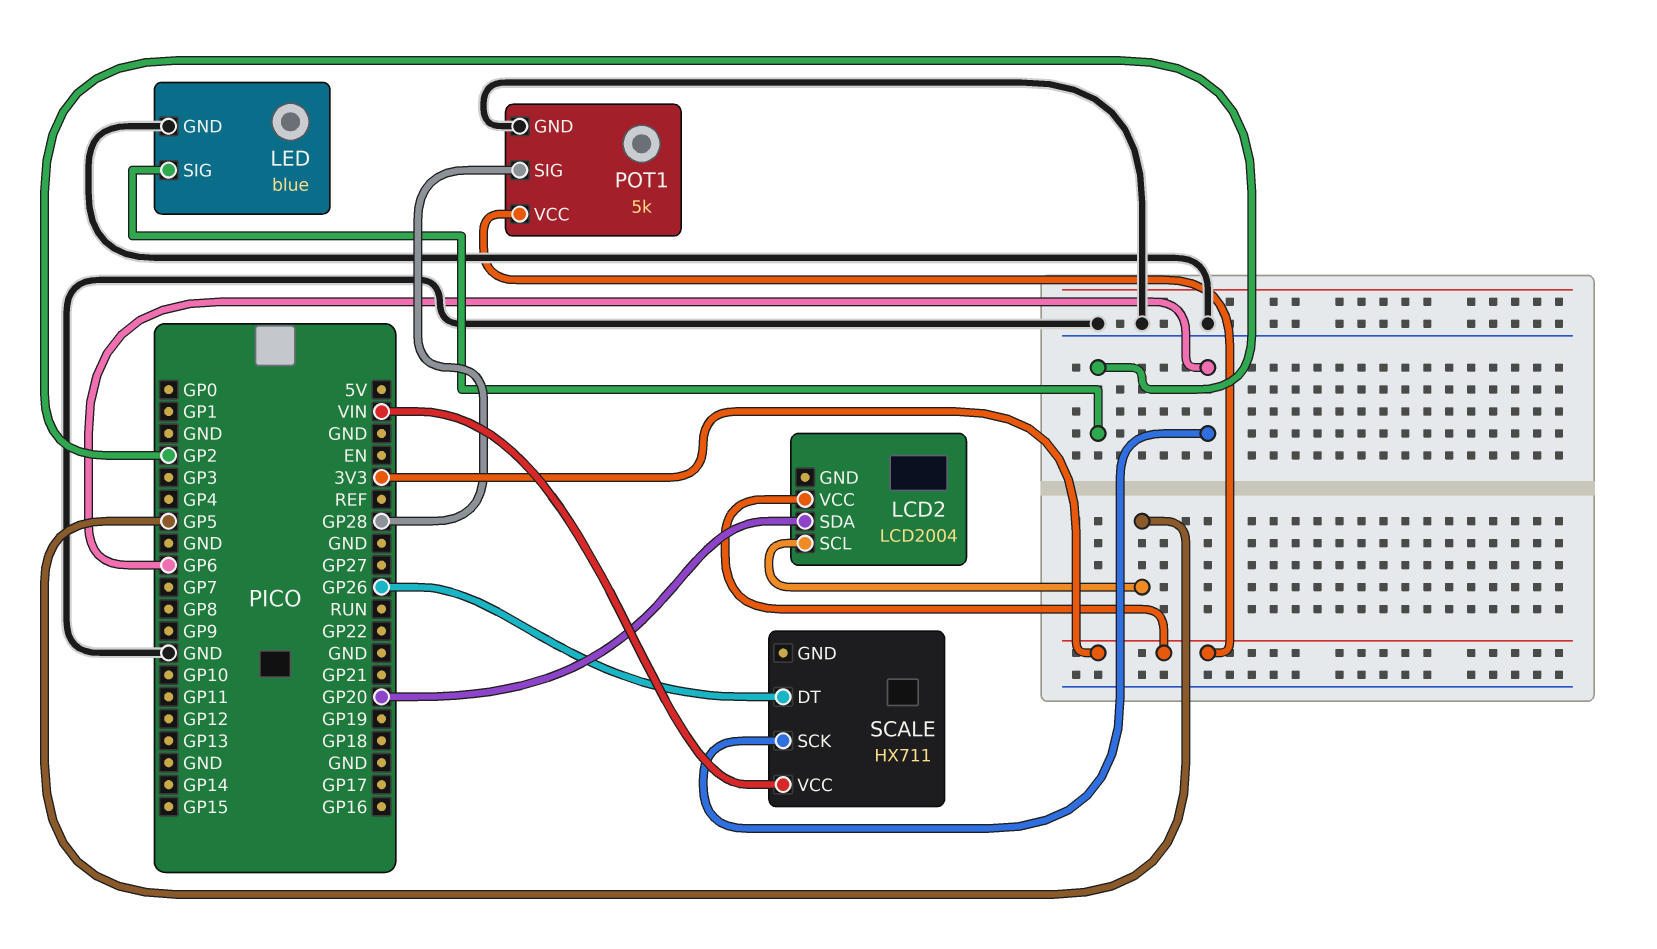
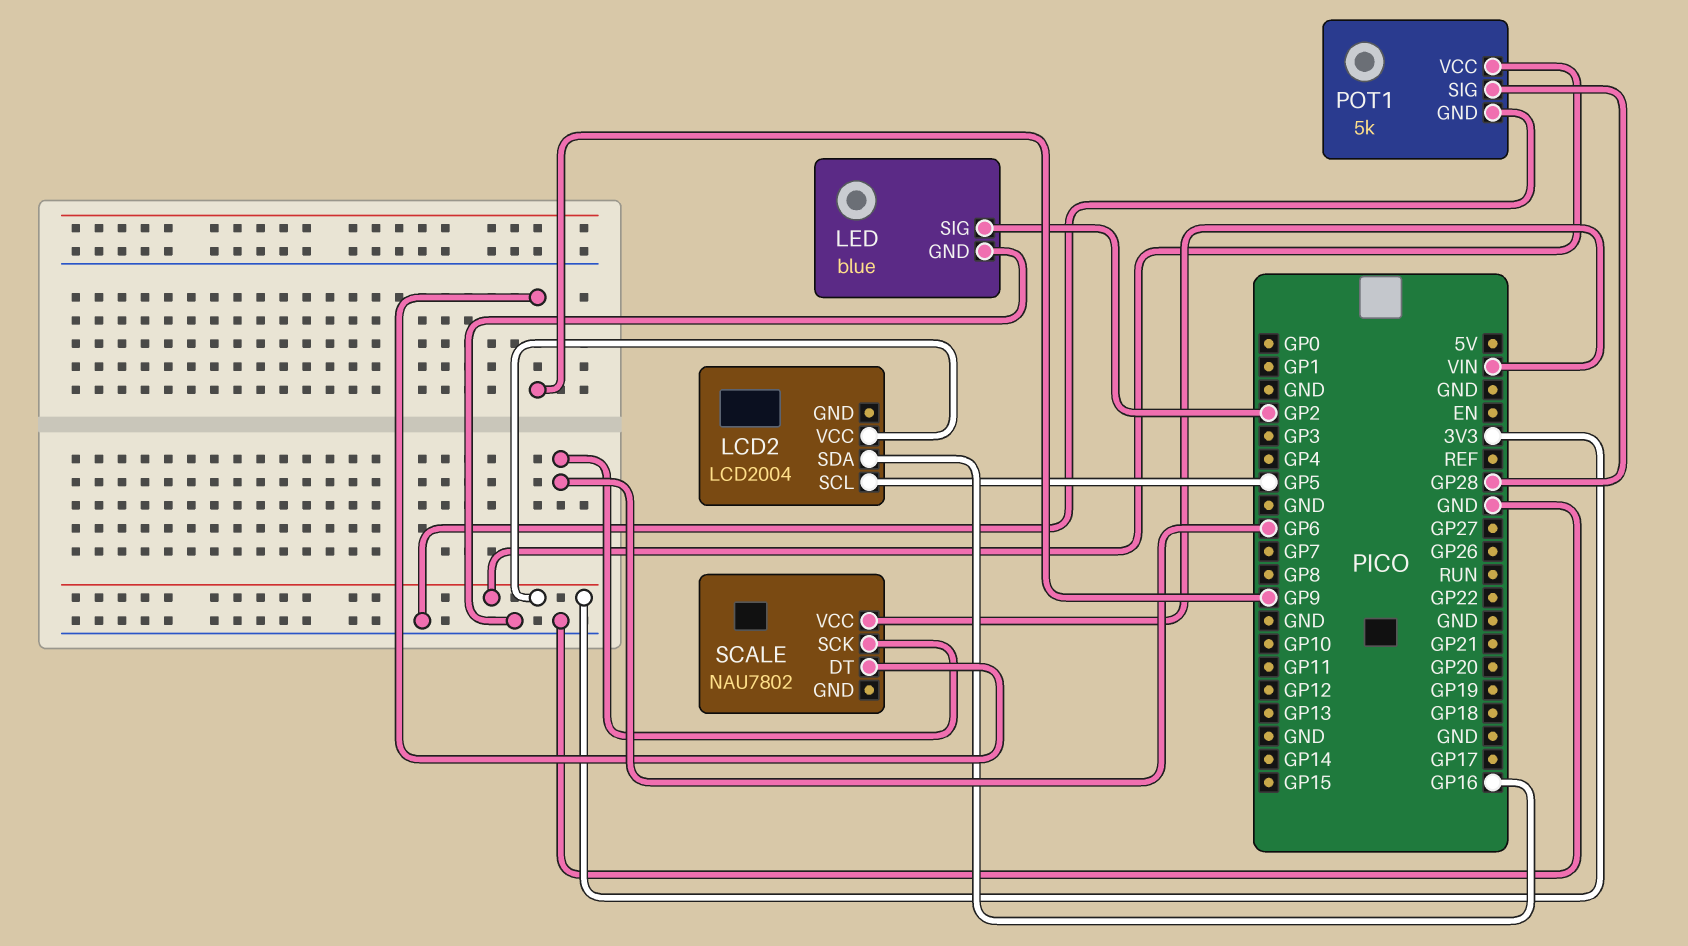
LCD2 pin SDA: GP20 -> GP16
SCALE: HX711 -> NAU7802
SCALE pin DT: GP26 -> GP9

